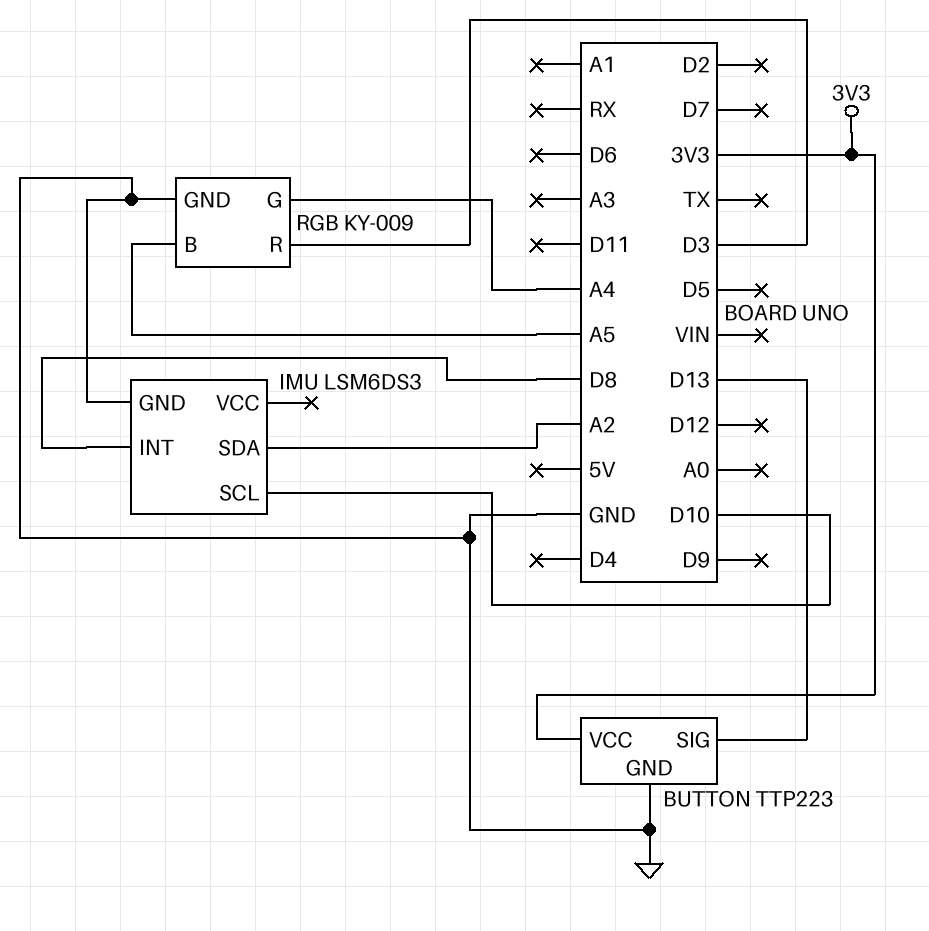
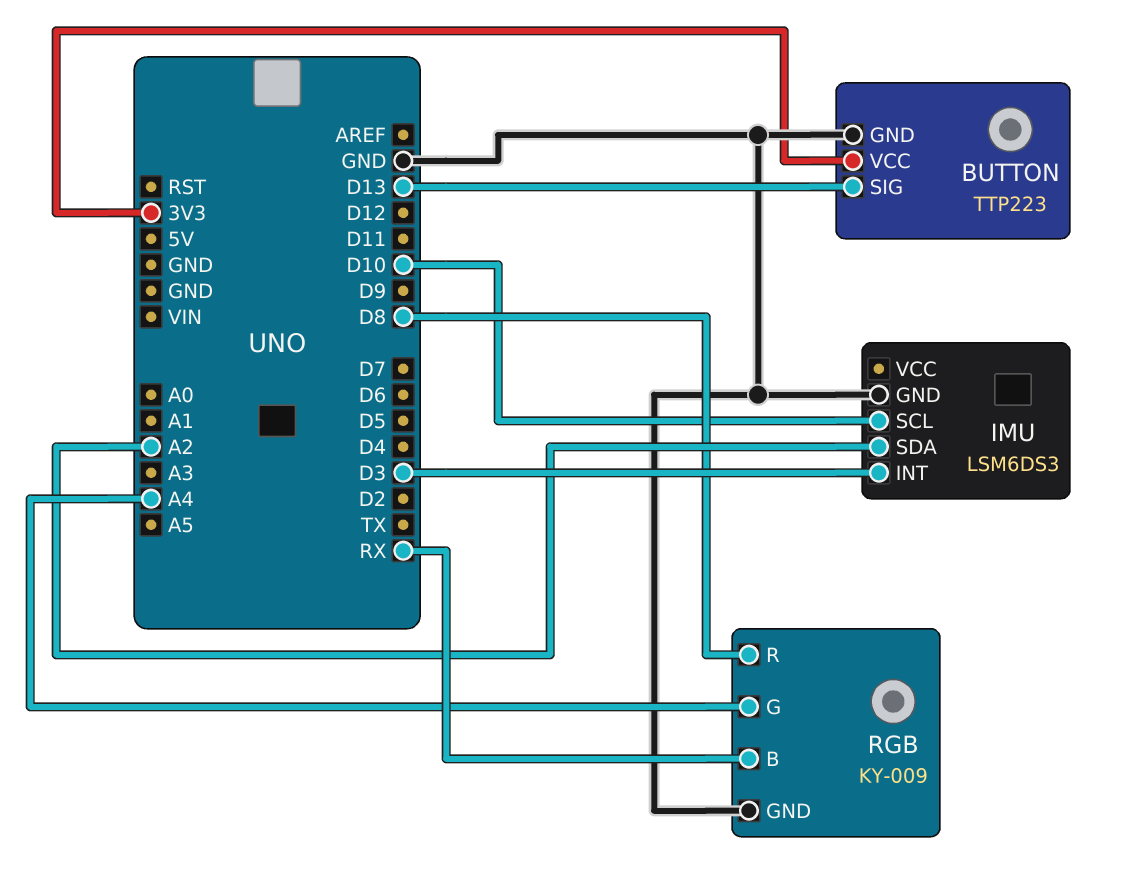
IMU pin INT: D8 -> D3
RGB pin B: A5 -> RX
RGB pin R: D3 -> D8

